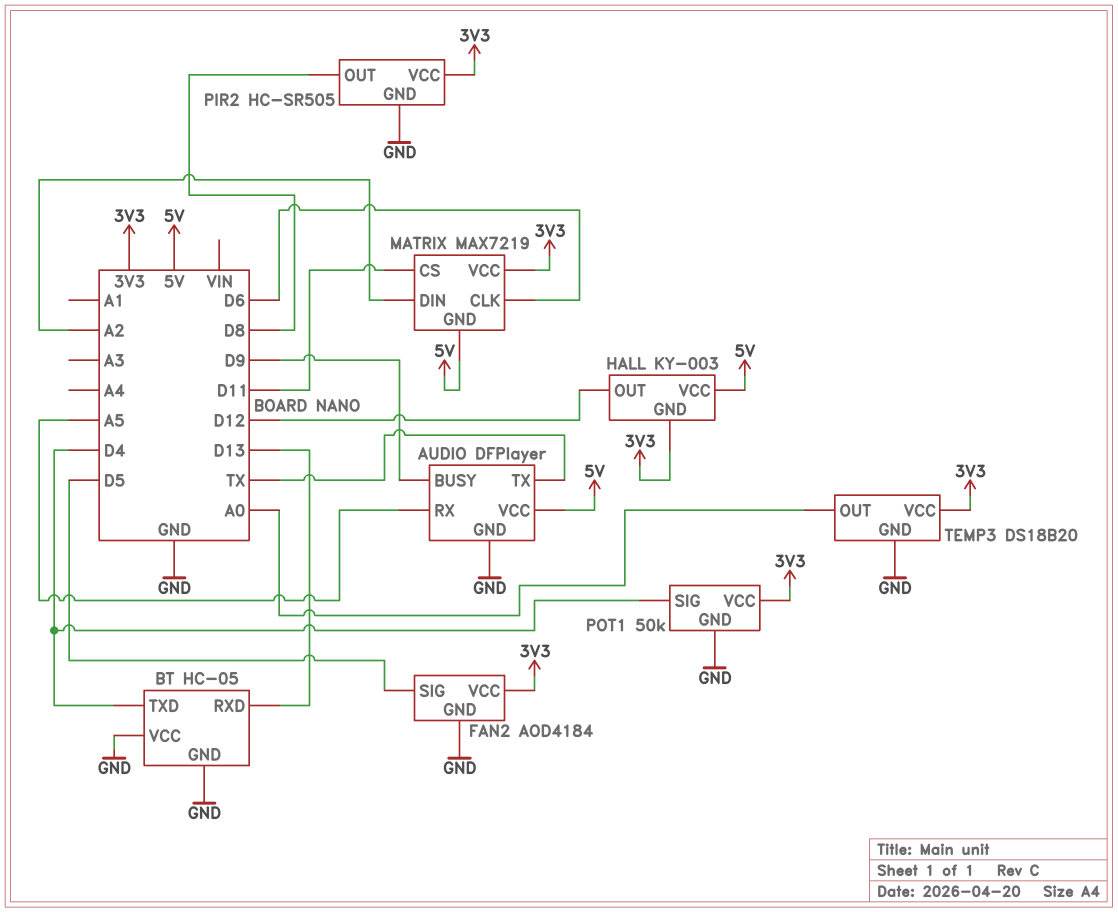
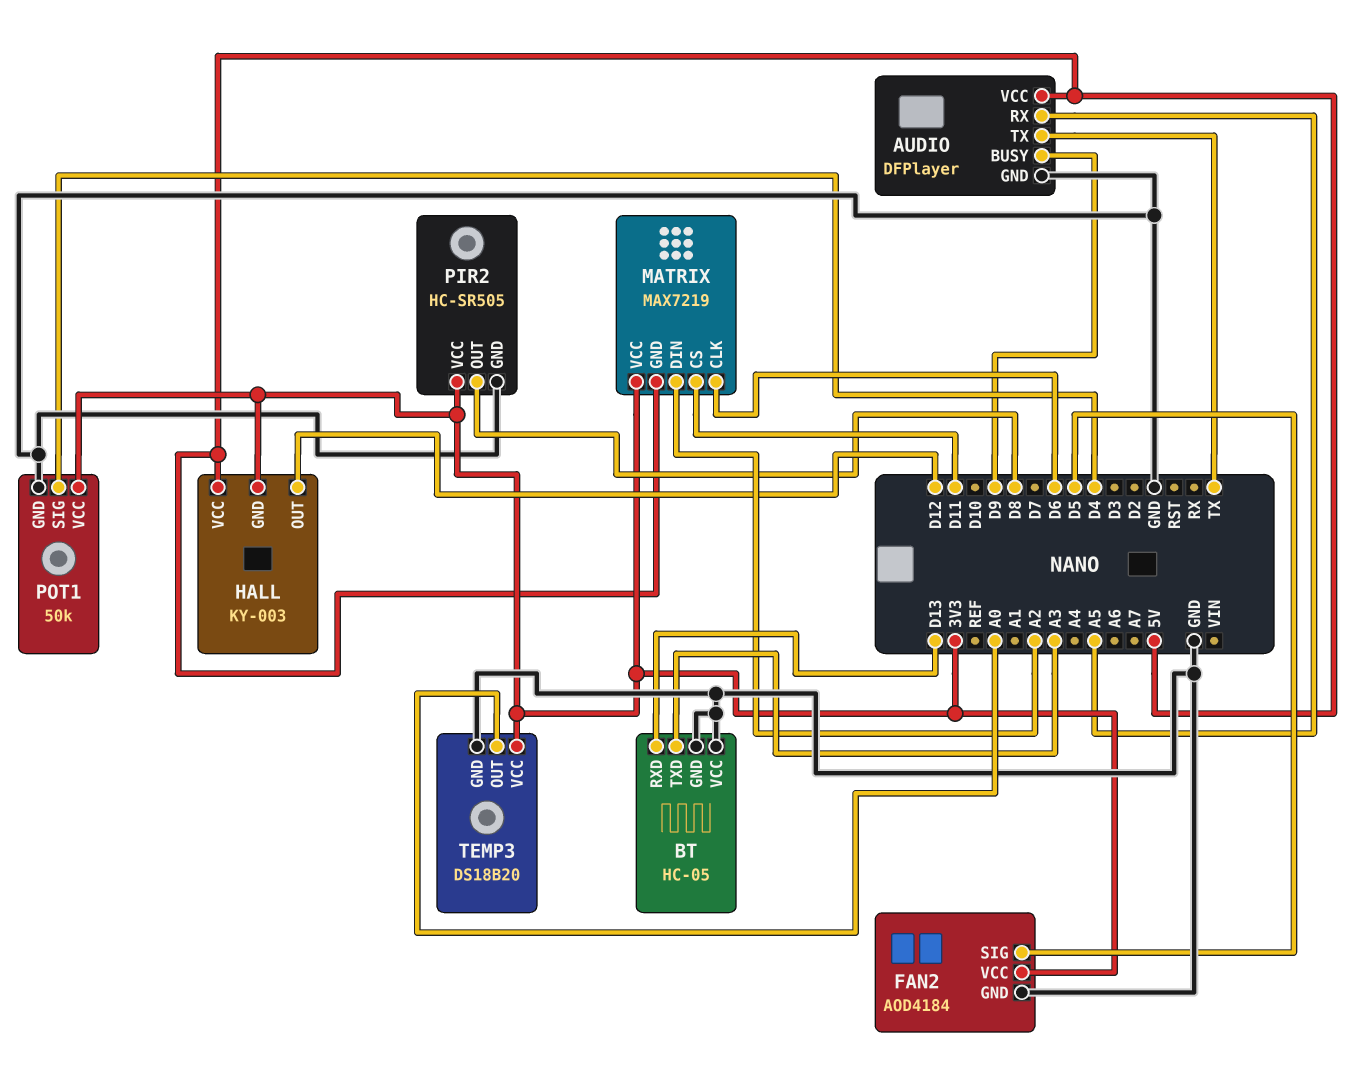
BT pin TXD: D4 -> A3

